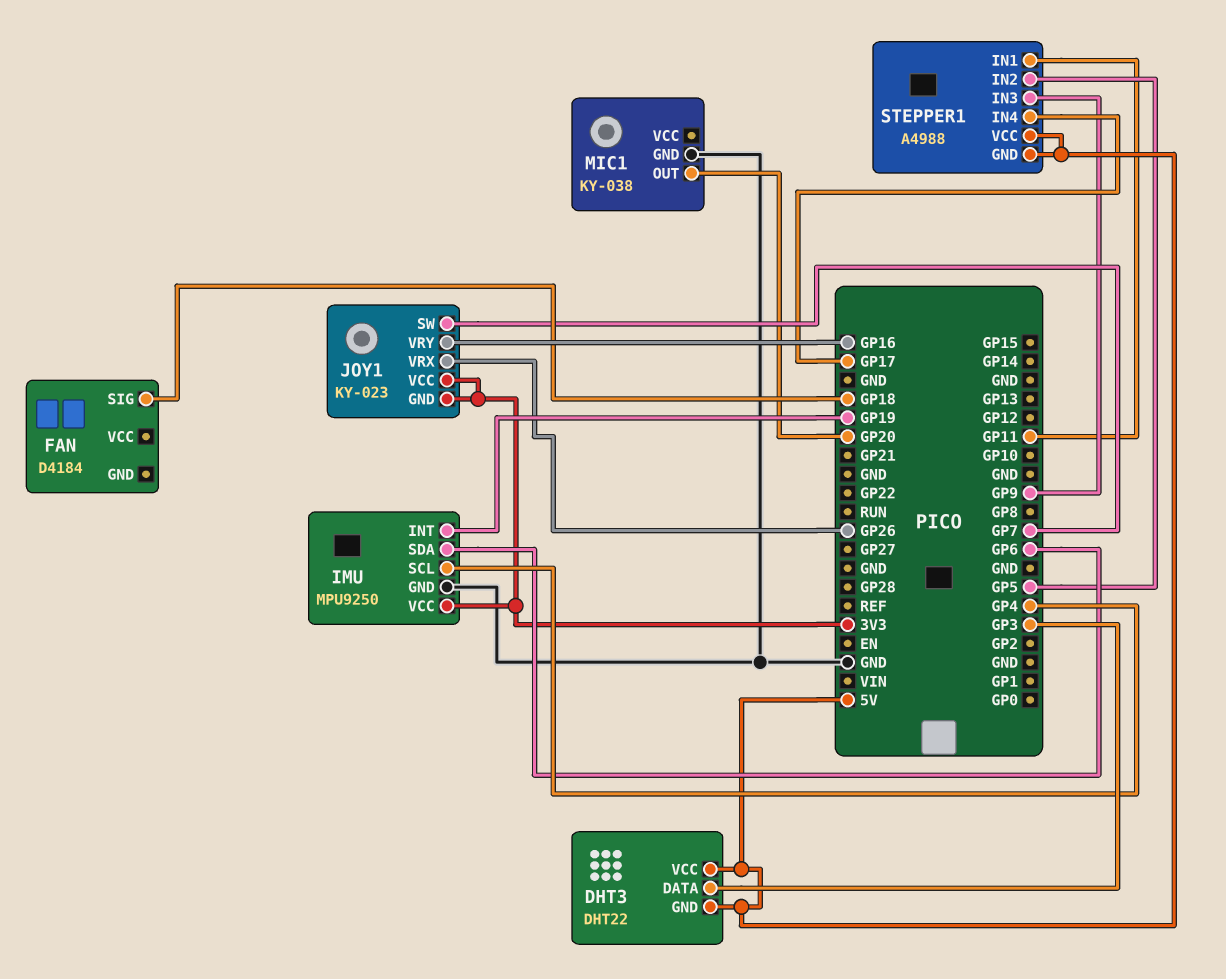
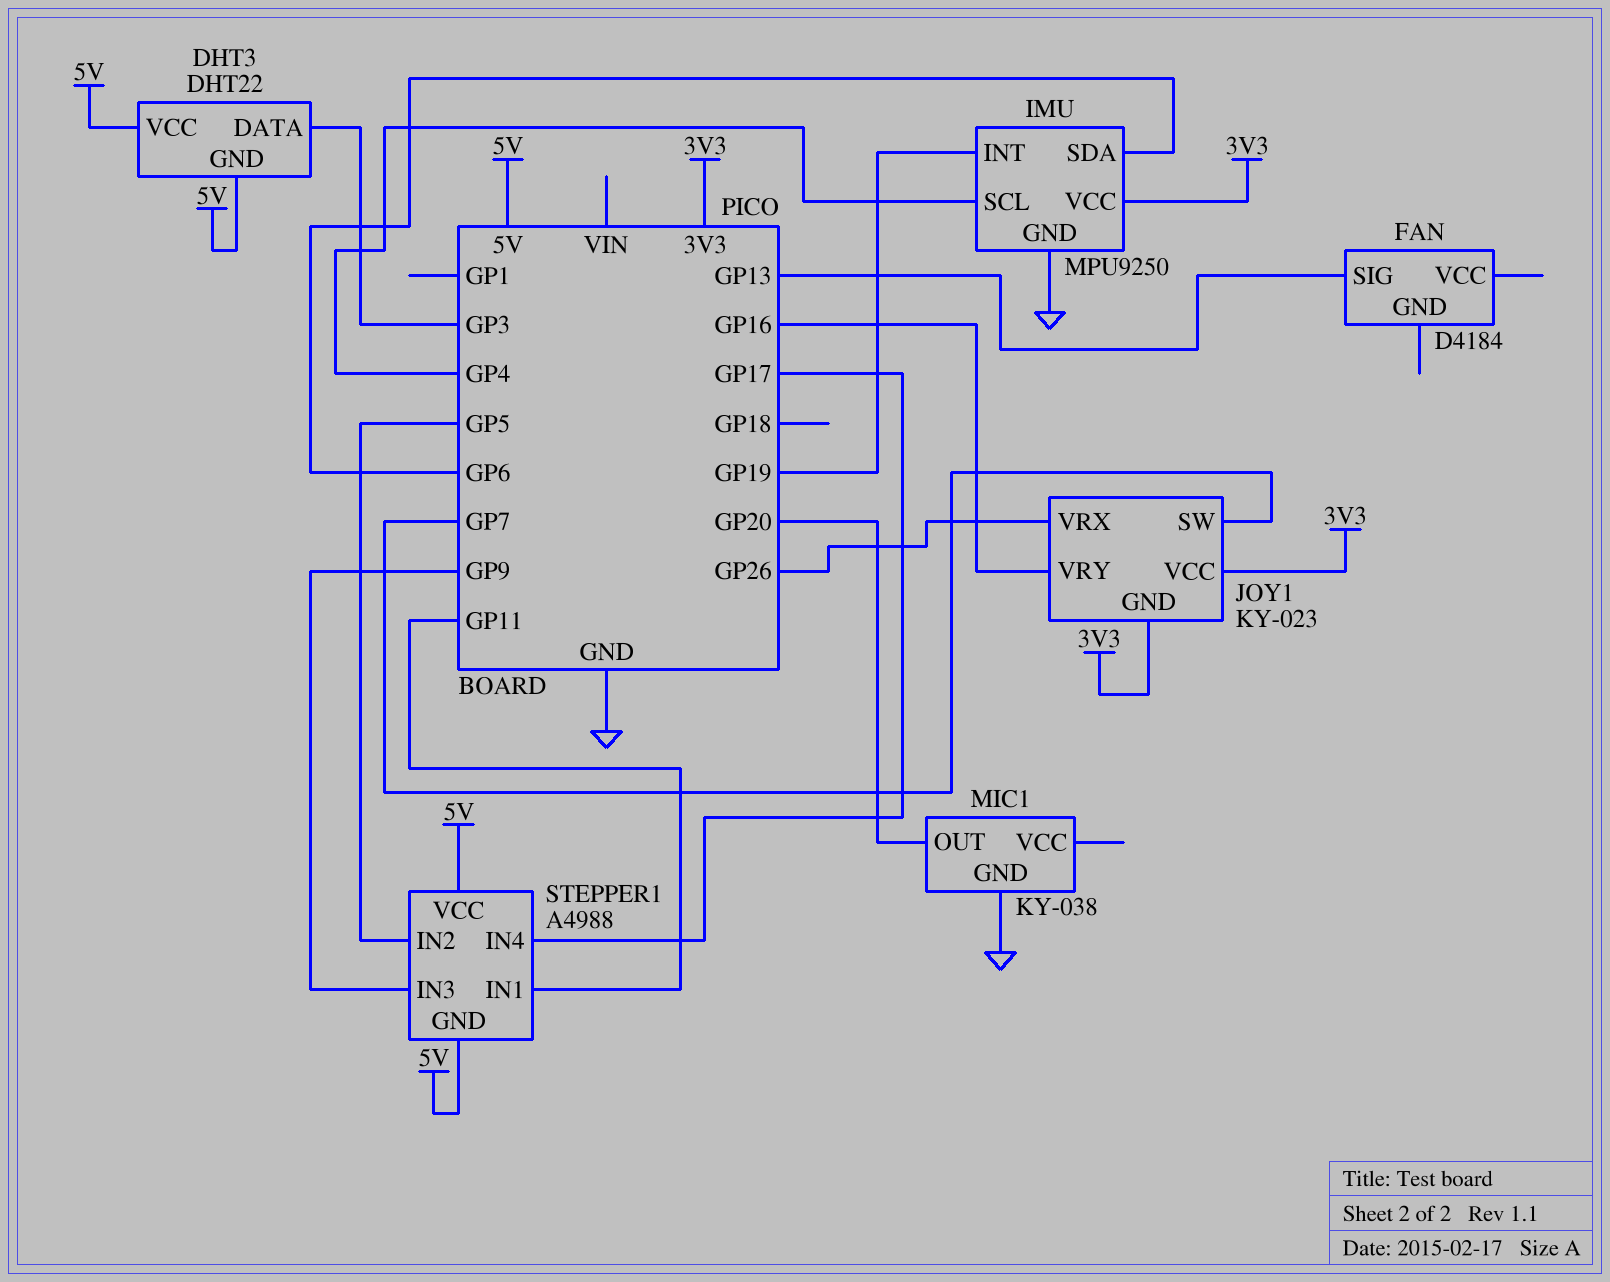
FAN pin SIG: GP18 -> GP13

